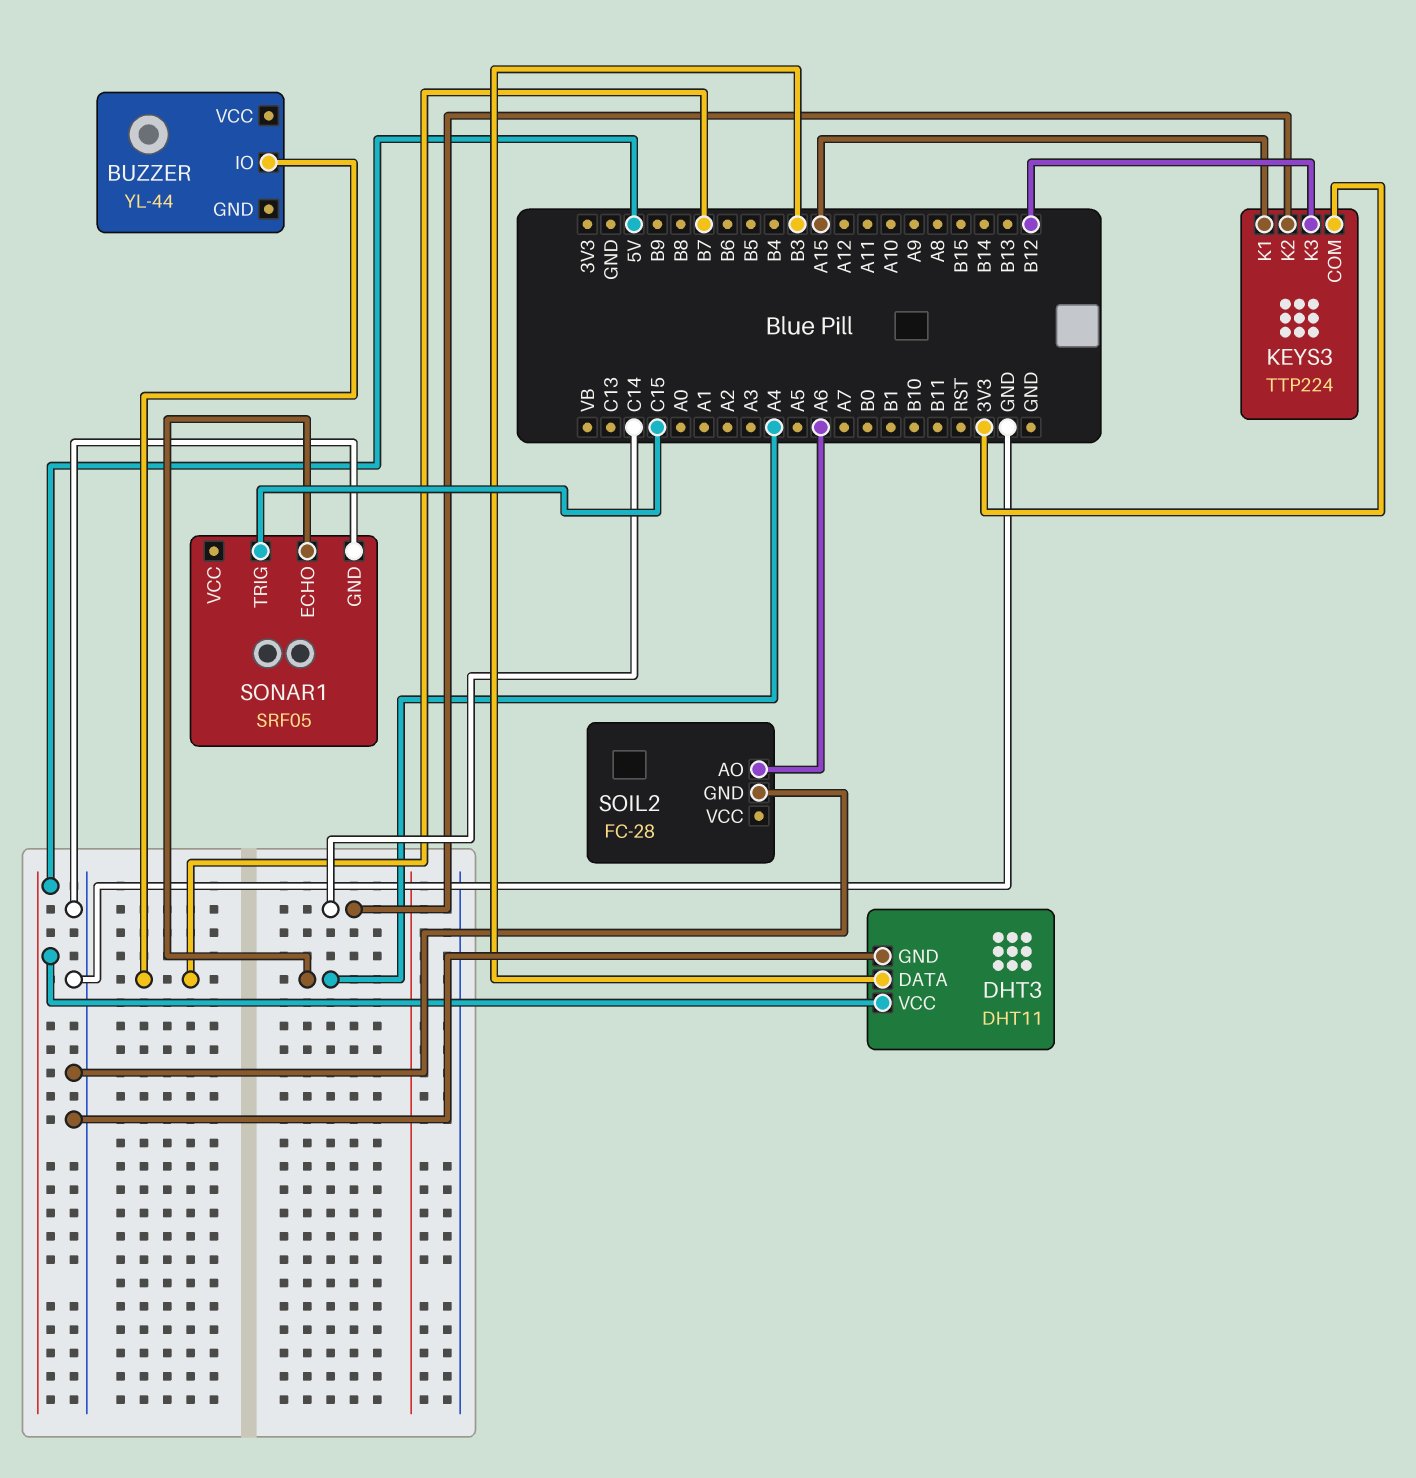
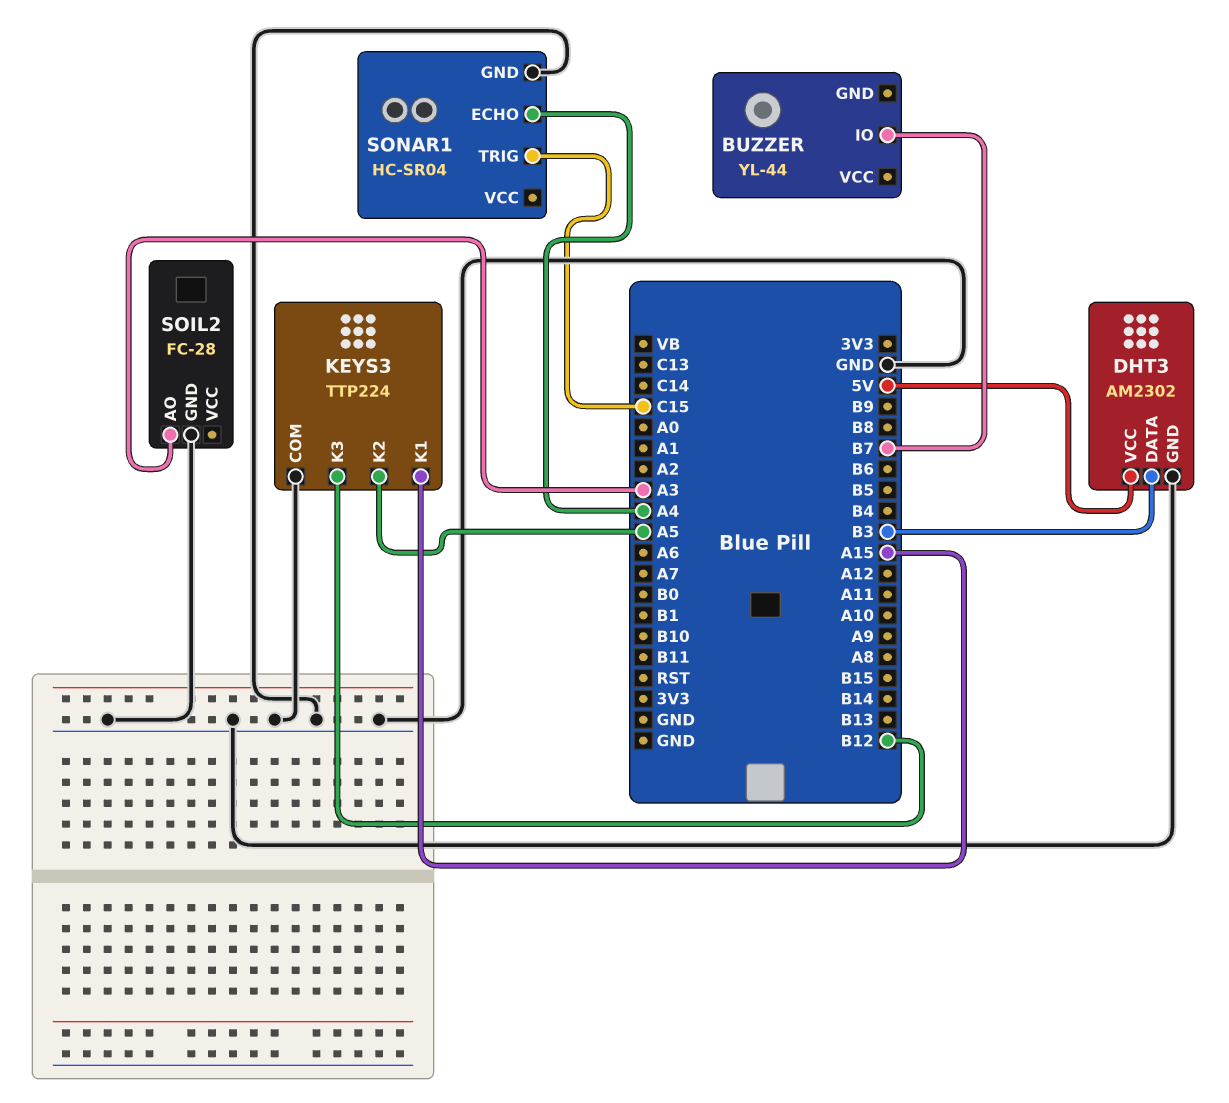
DHT3: DHT11 -> AM2302
KEYS3 pin COM: 3V3 -> GND
KEYS3 pin K2: C14 -> A5
SOIL2 pin AO: A6 -> A3
SONAR1: SRF05 -> HC-SR04

